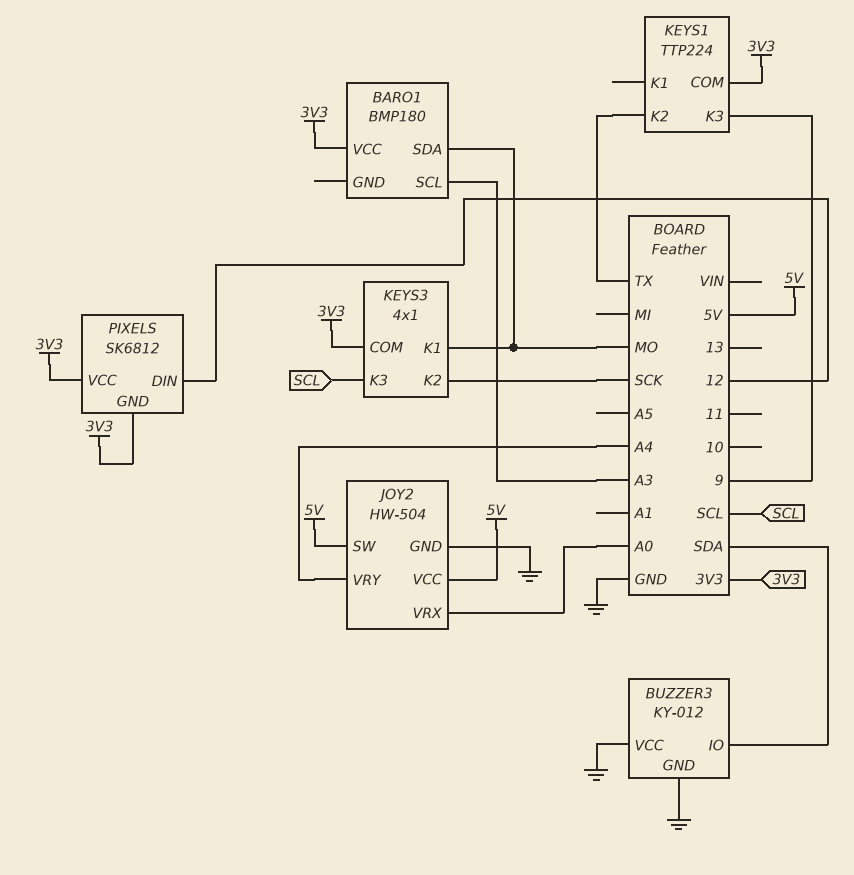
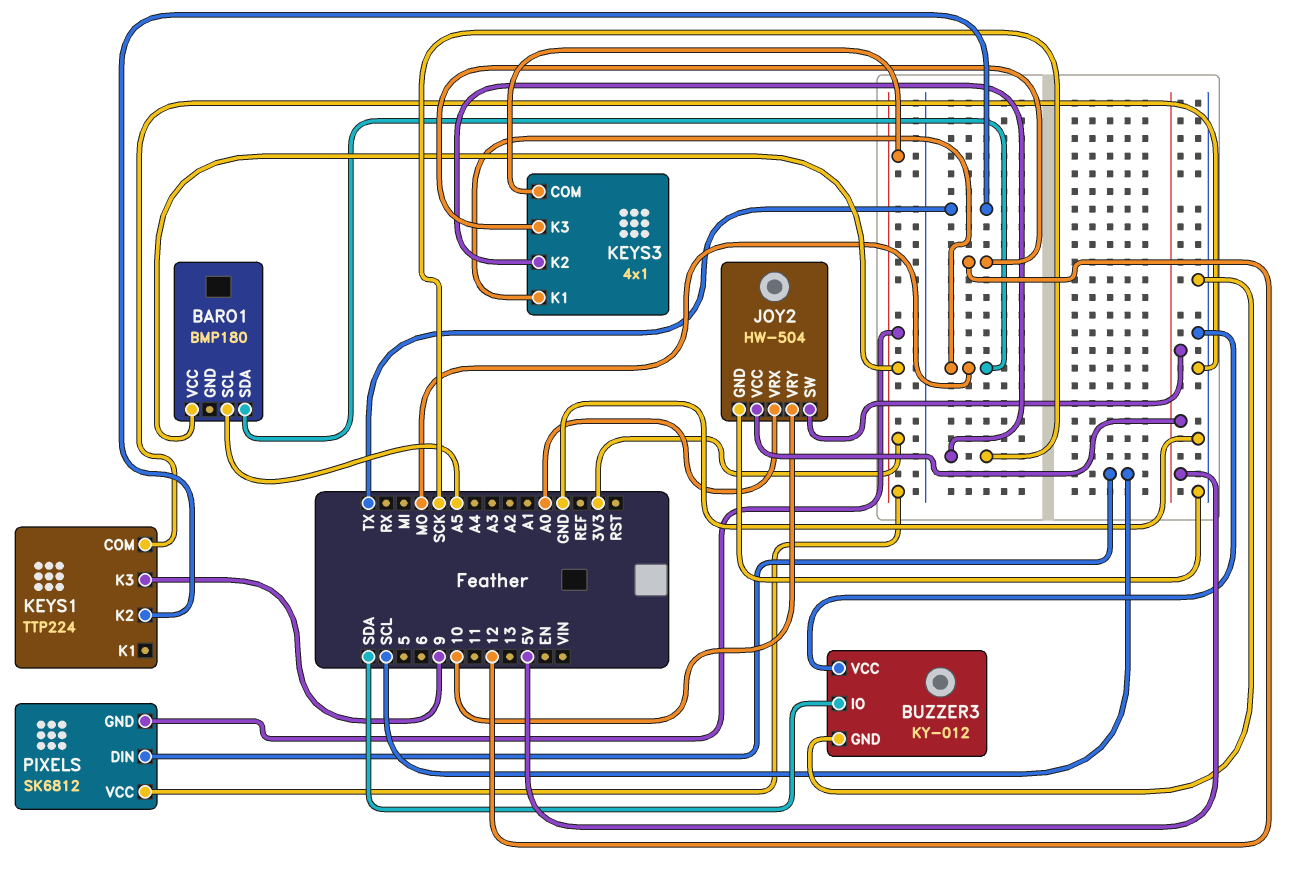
BARO1 pin SCL: A3 -> A5
JOY2 pin VRY: A4 -> 10
KEYS1 pin COM: 3V3 -> GND
KEYS3 pin K3: SCL -> 12
PIXELS pin DIN: 12 -> SCL

